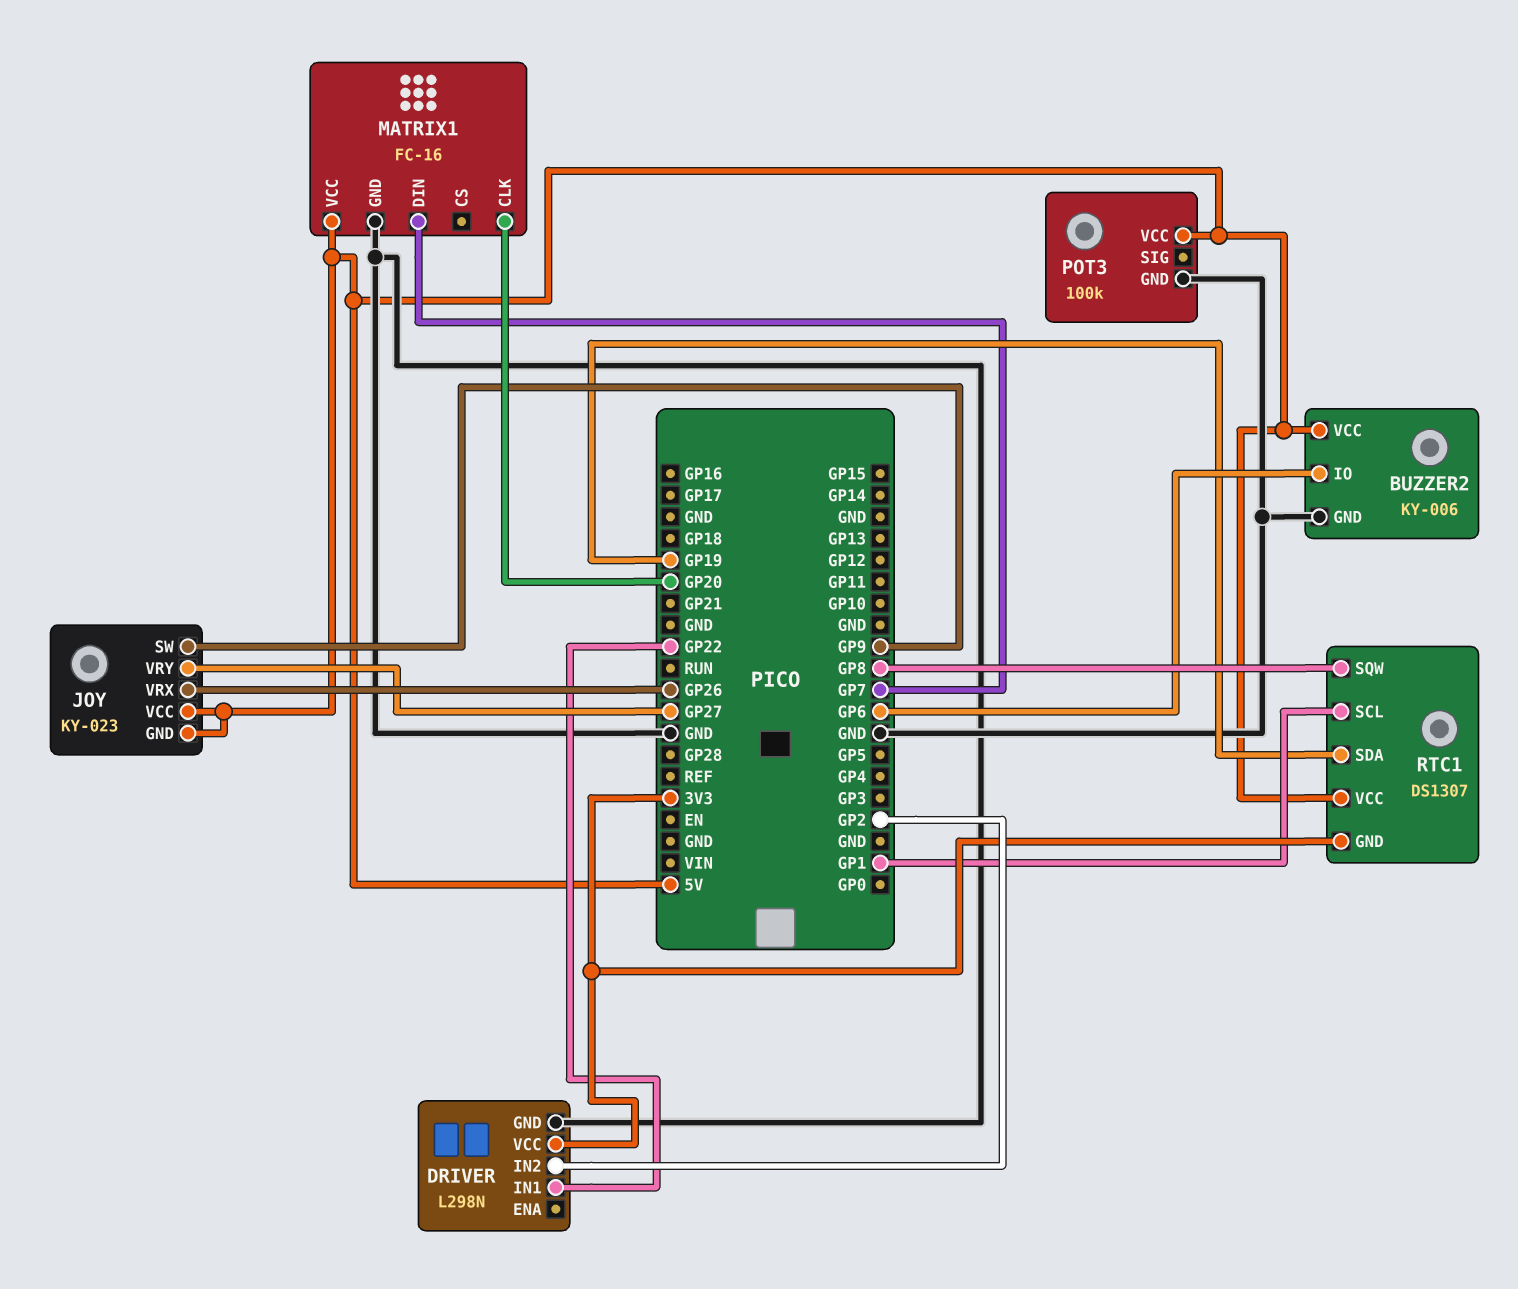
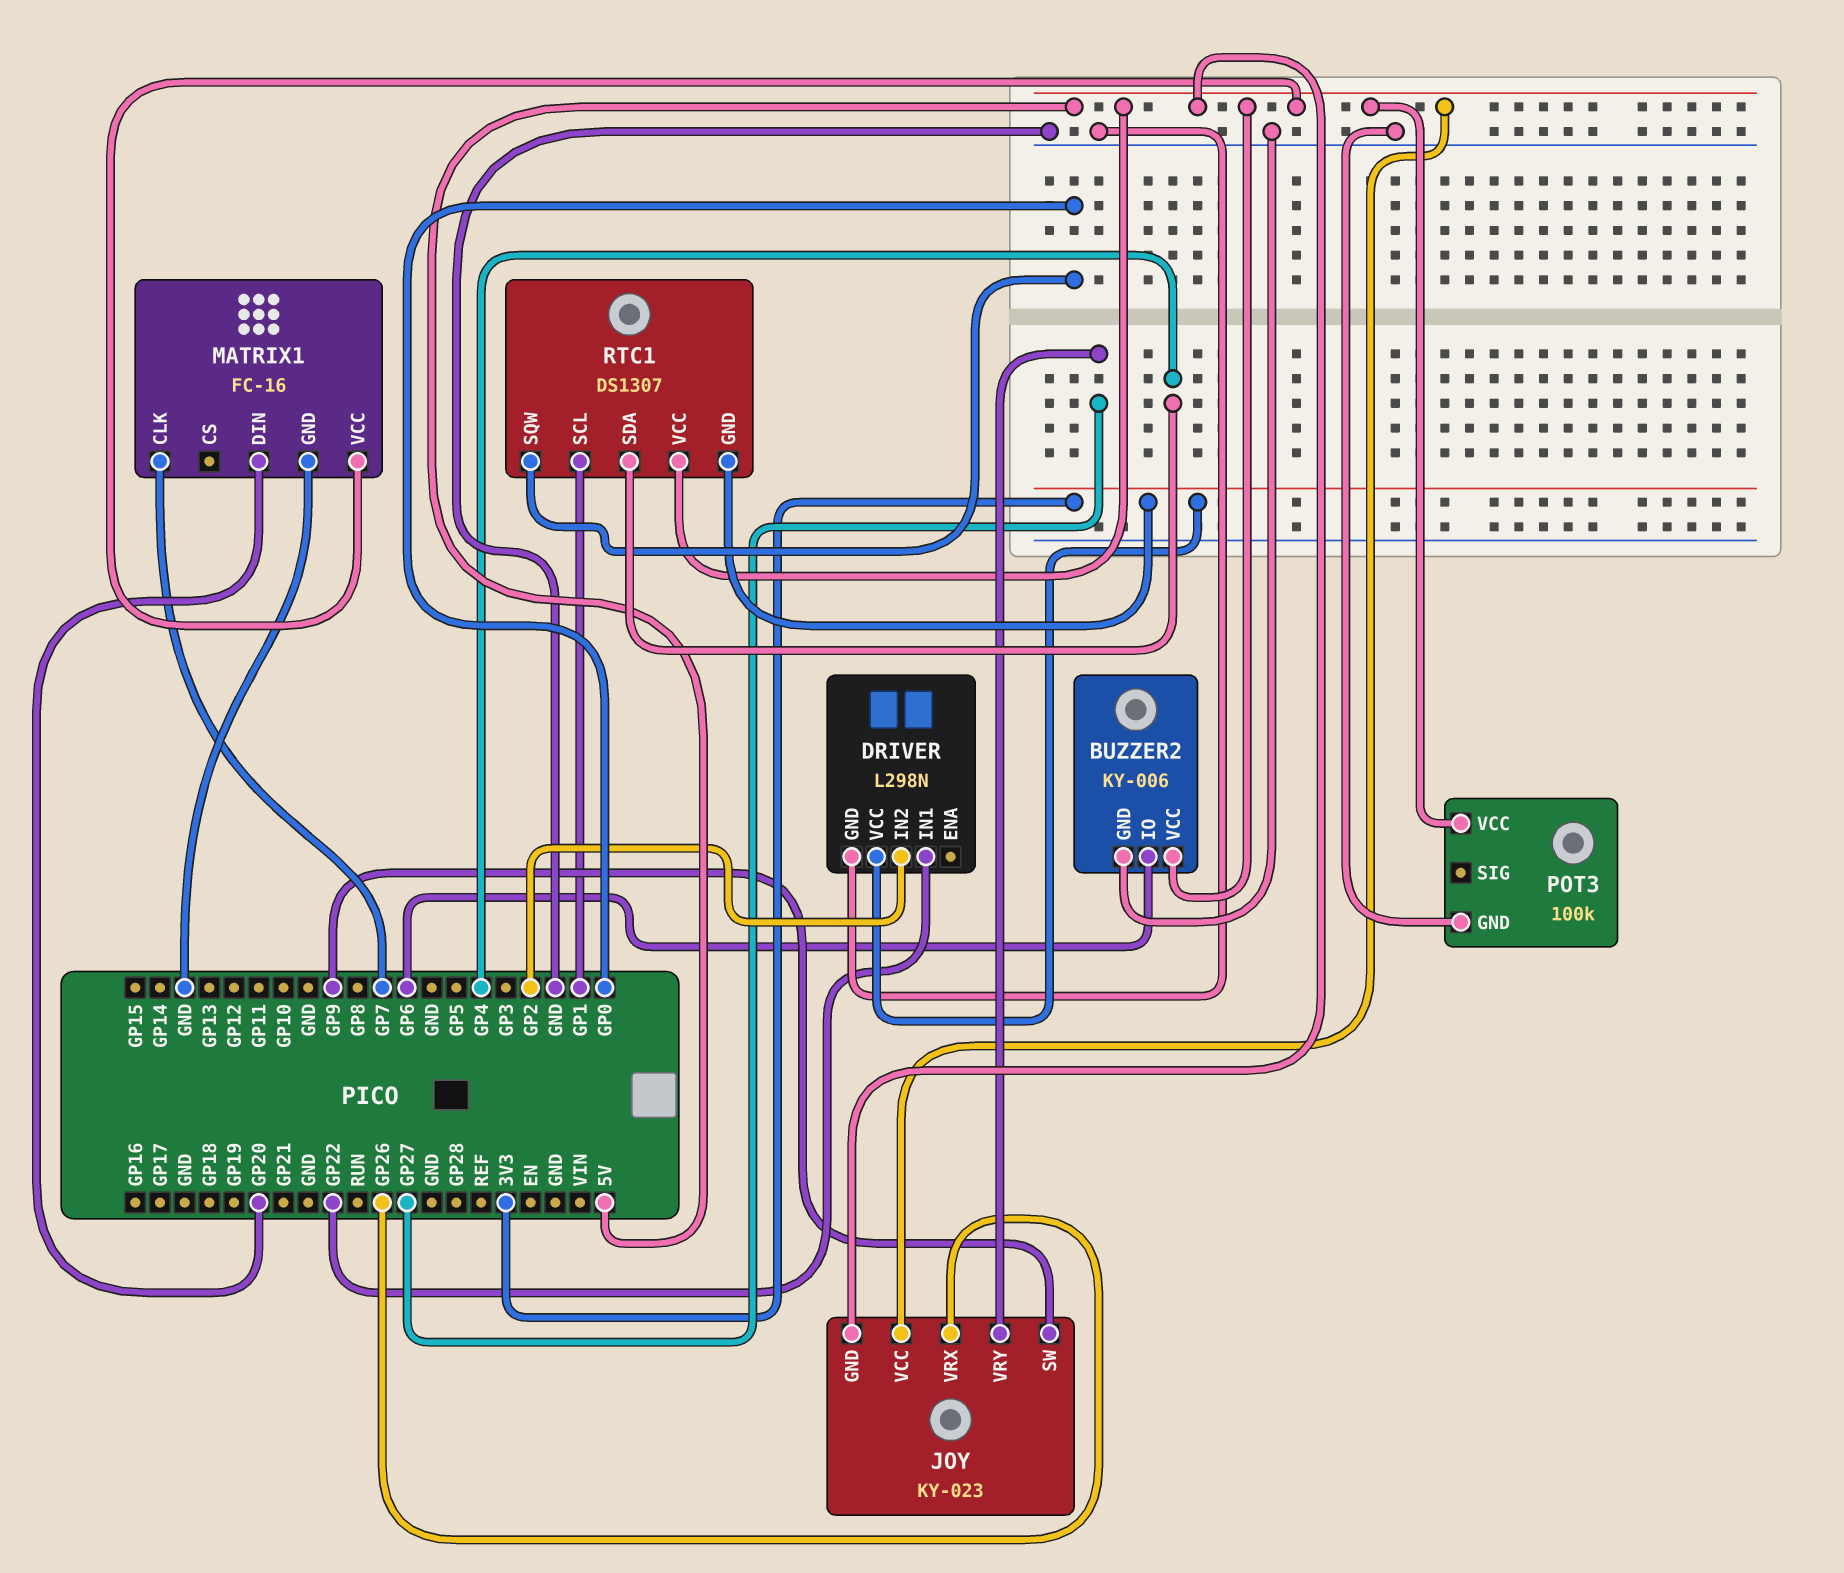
MATRIX1 pin CLK: GP20 -> GP7
MATRIX1 pin DIN: GP7 -> GP20
RTC1 pin SDA: GP19 -> GP4
RTC1 pin SQW: GP8 -> GP0

